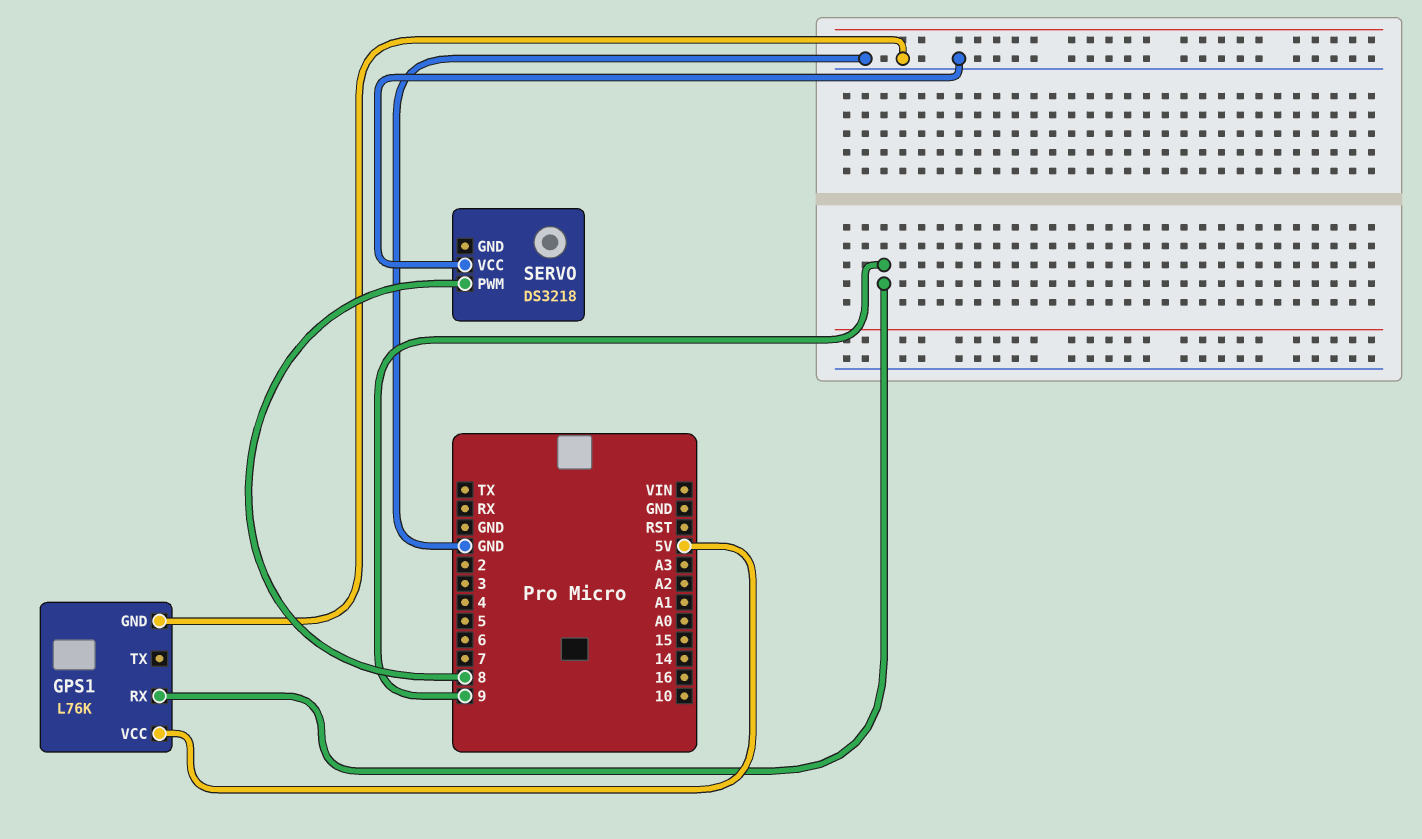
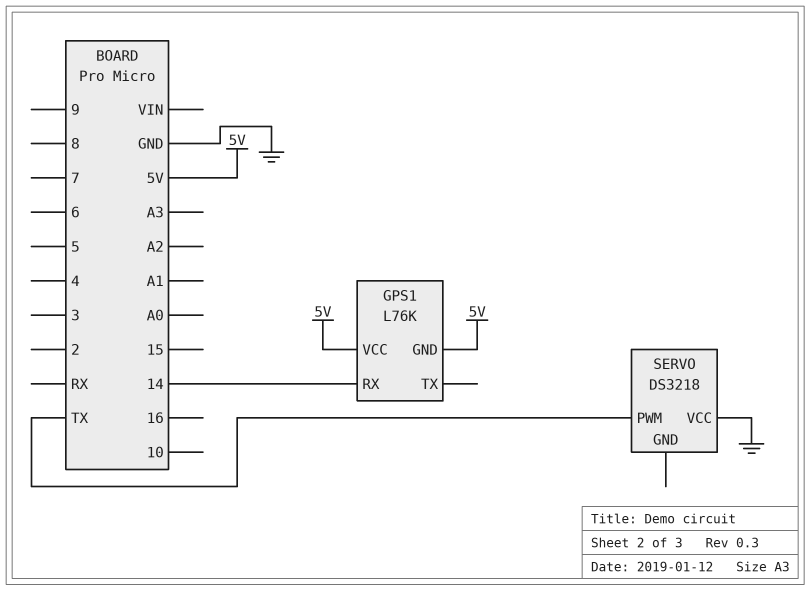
GPS1 pin GND: GND -> 5V
GPS1 pin RX: 9 -> 14
SERVO pin PWM: 8 -> TX

